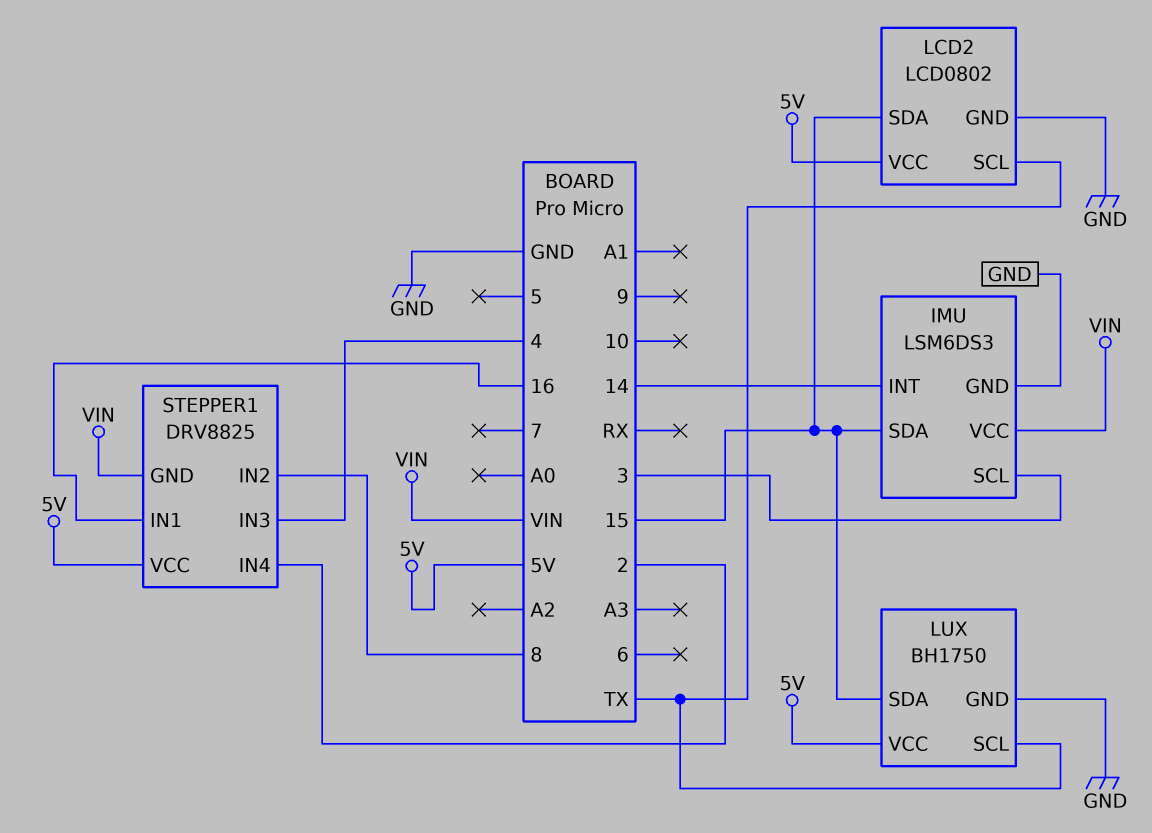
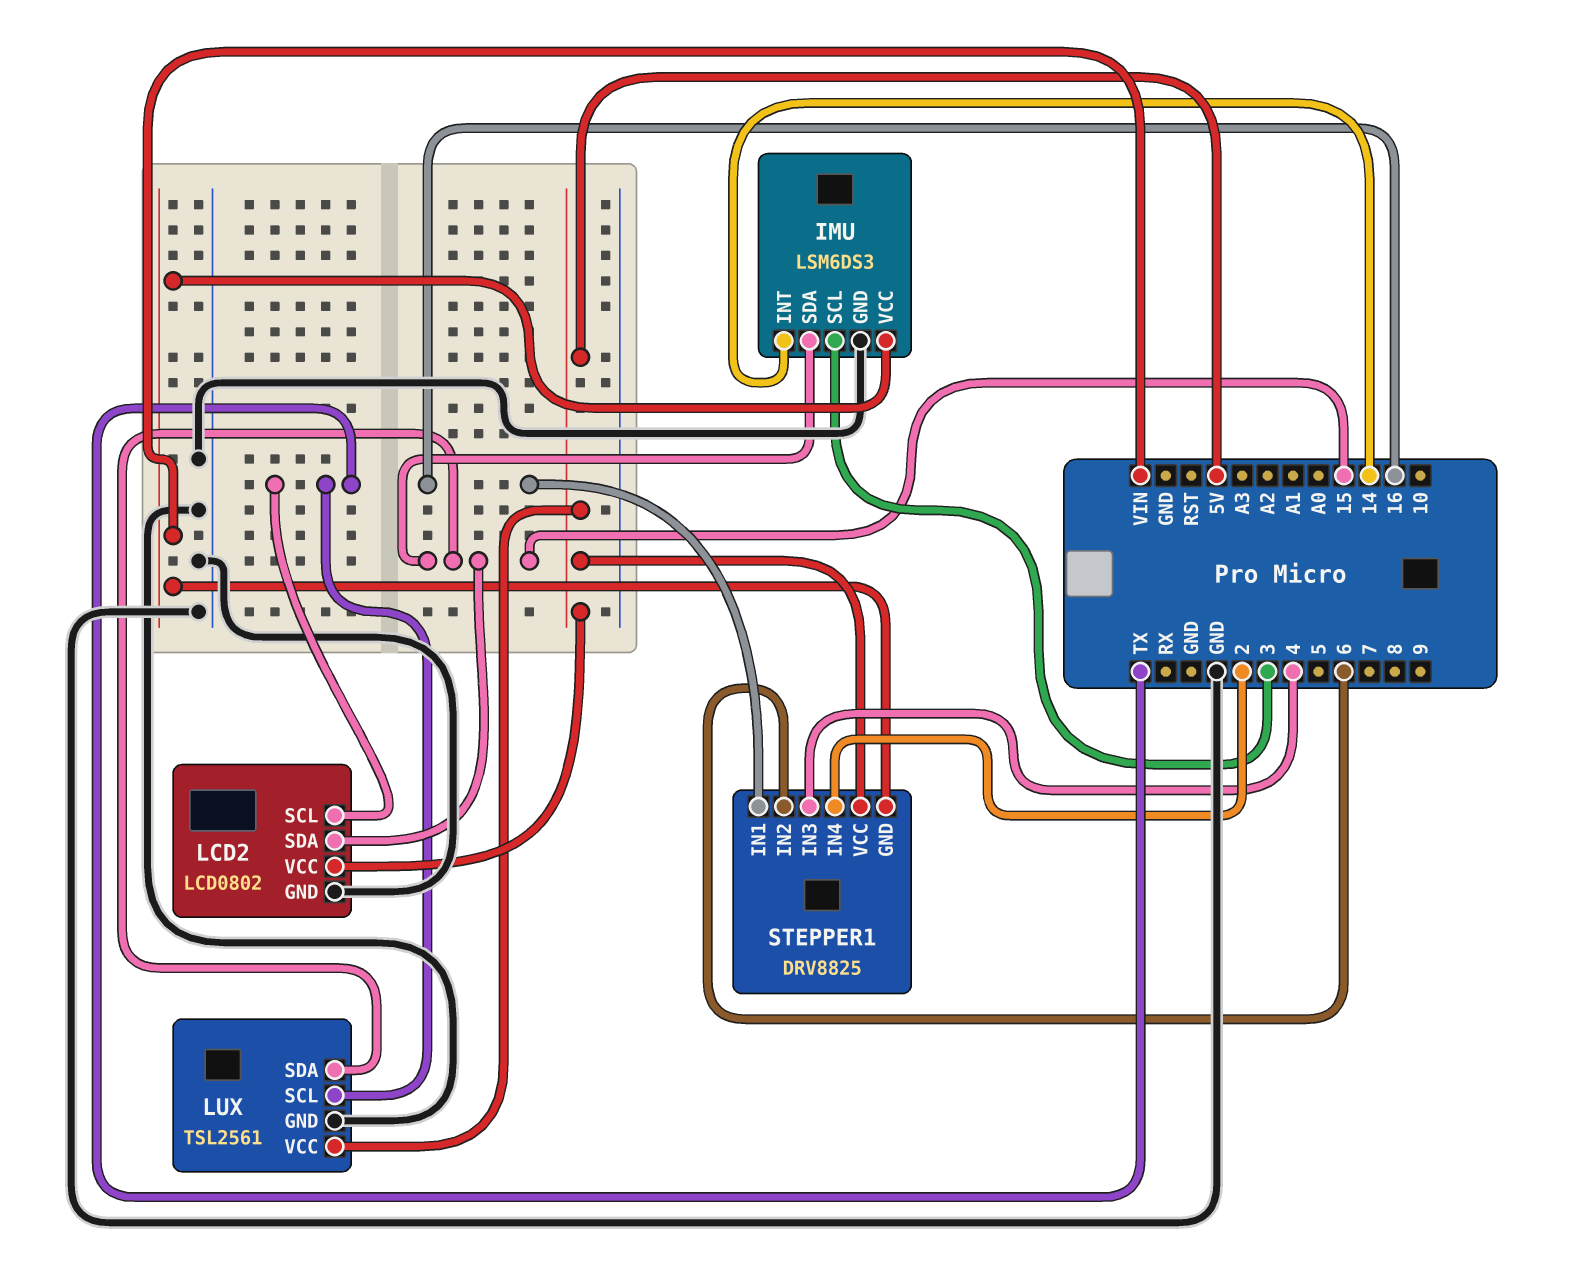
LUX: BH1750 -> TSL2561
STEPPER1 pin IN2: 8 -> 6

